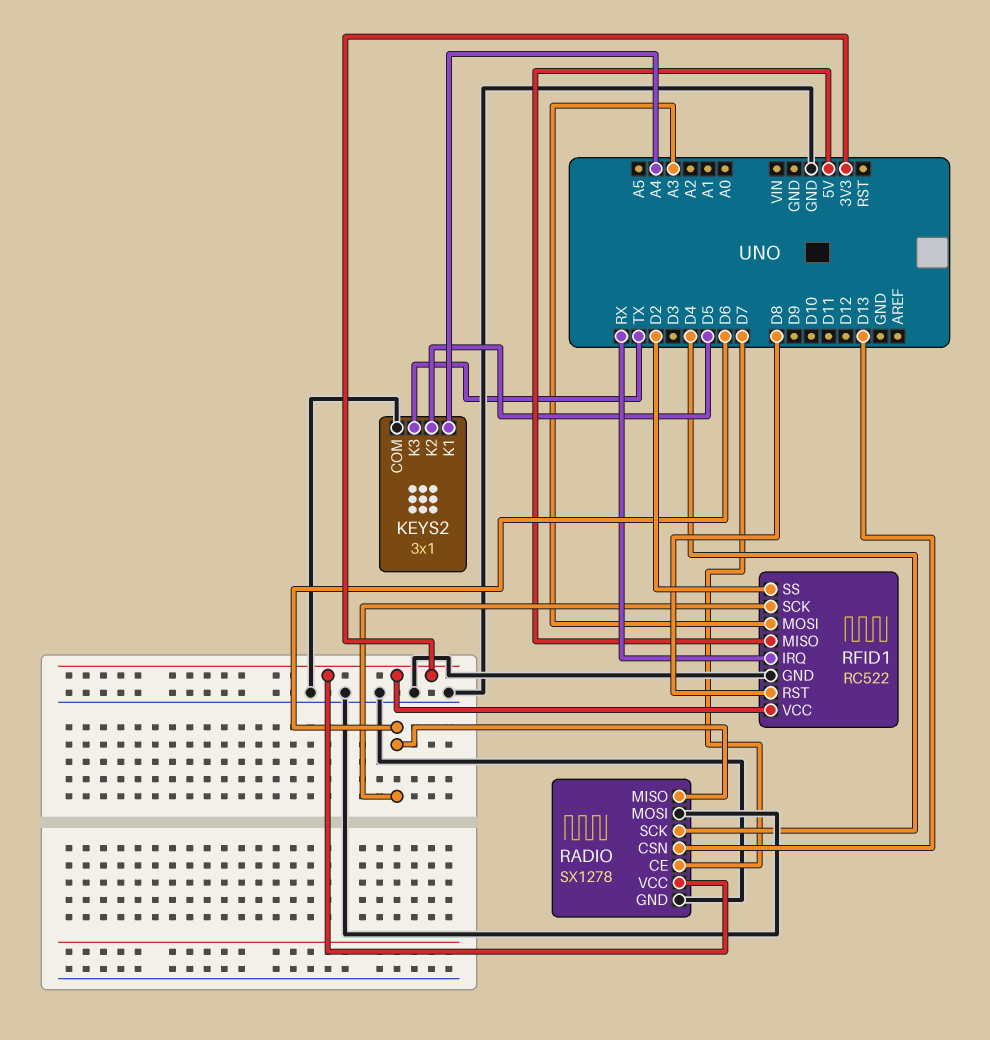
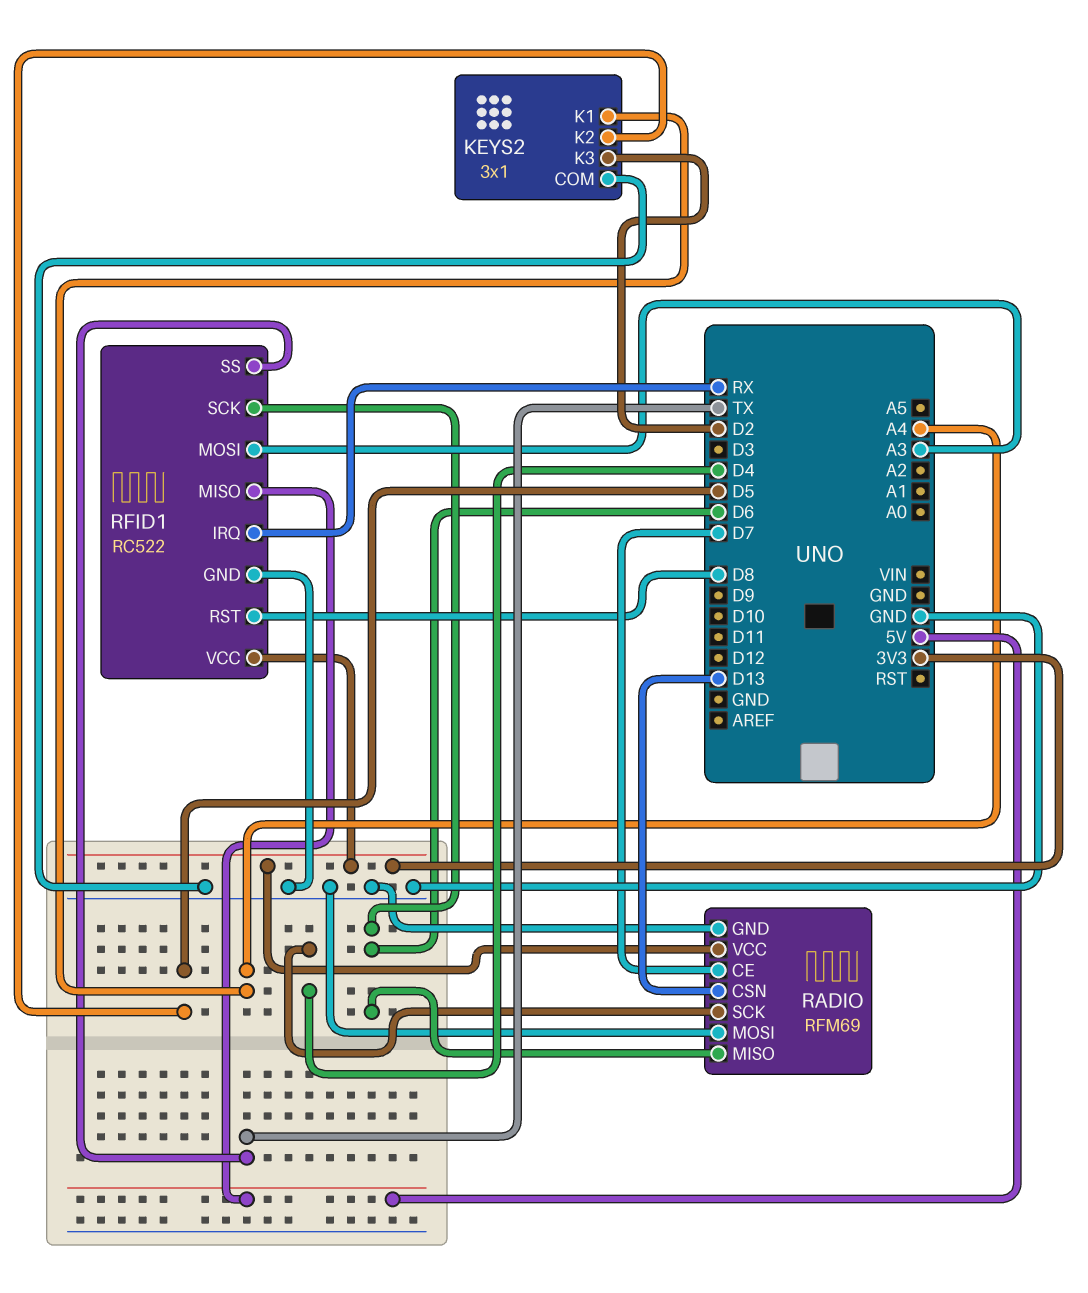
KEYS2 pin K3: TX -> D2
RADIO: SX1278 -> RFM69
RFID1 pin SS: D2 -> TX

